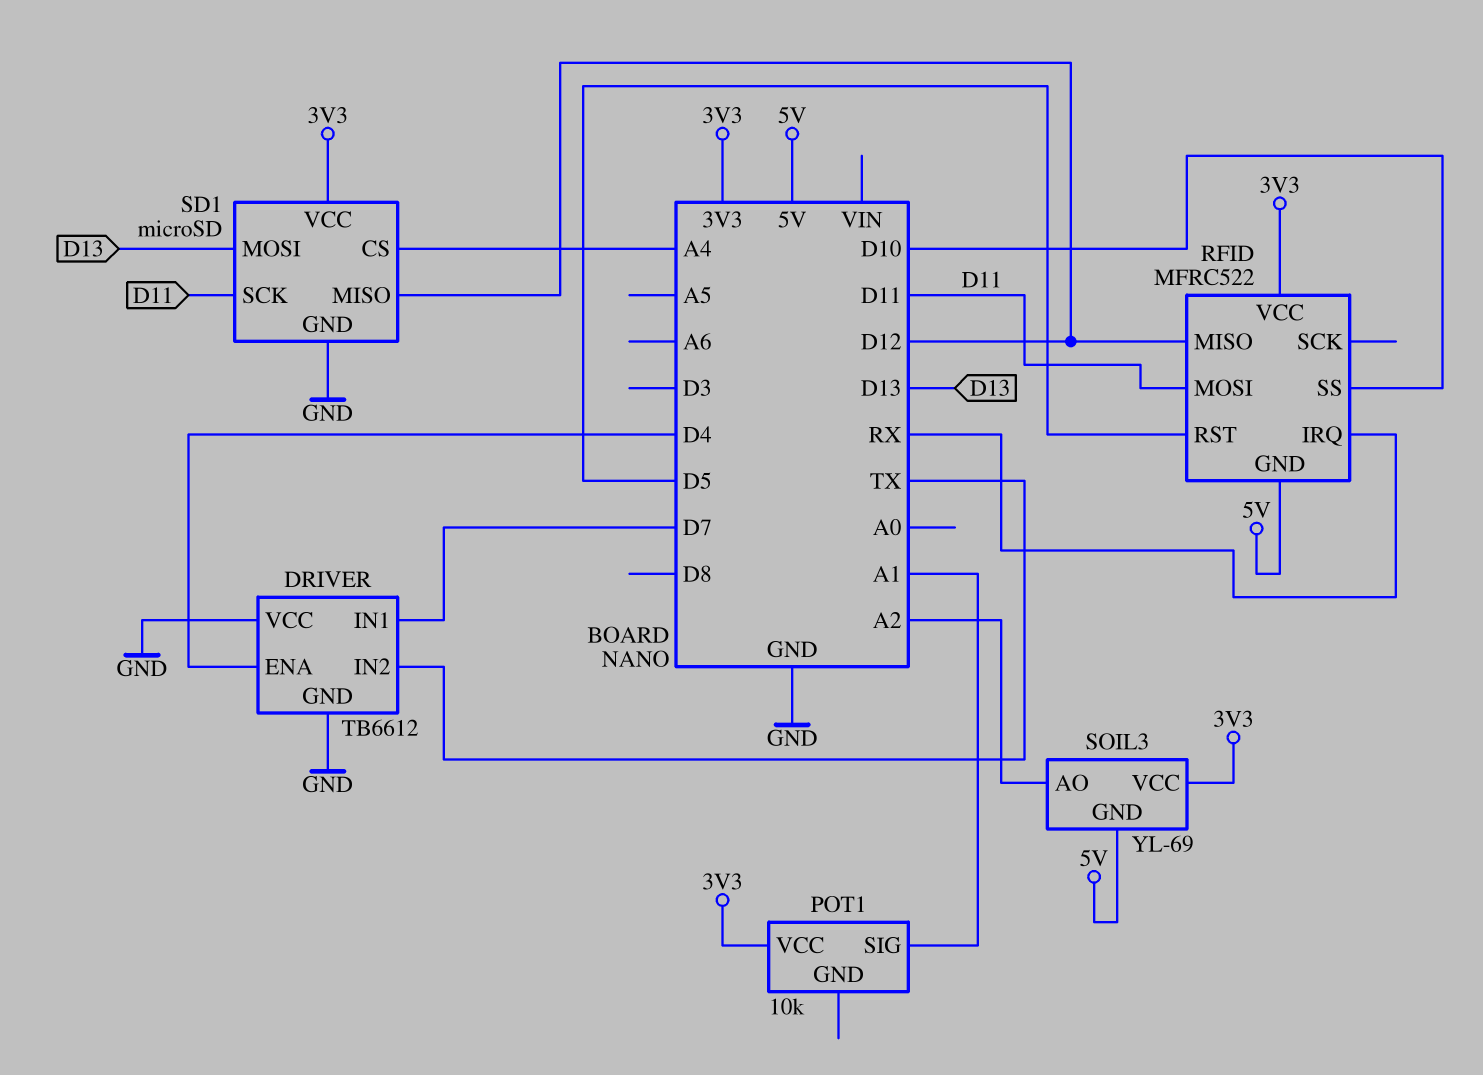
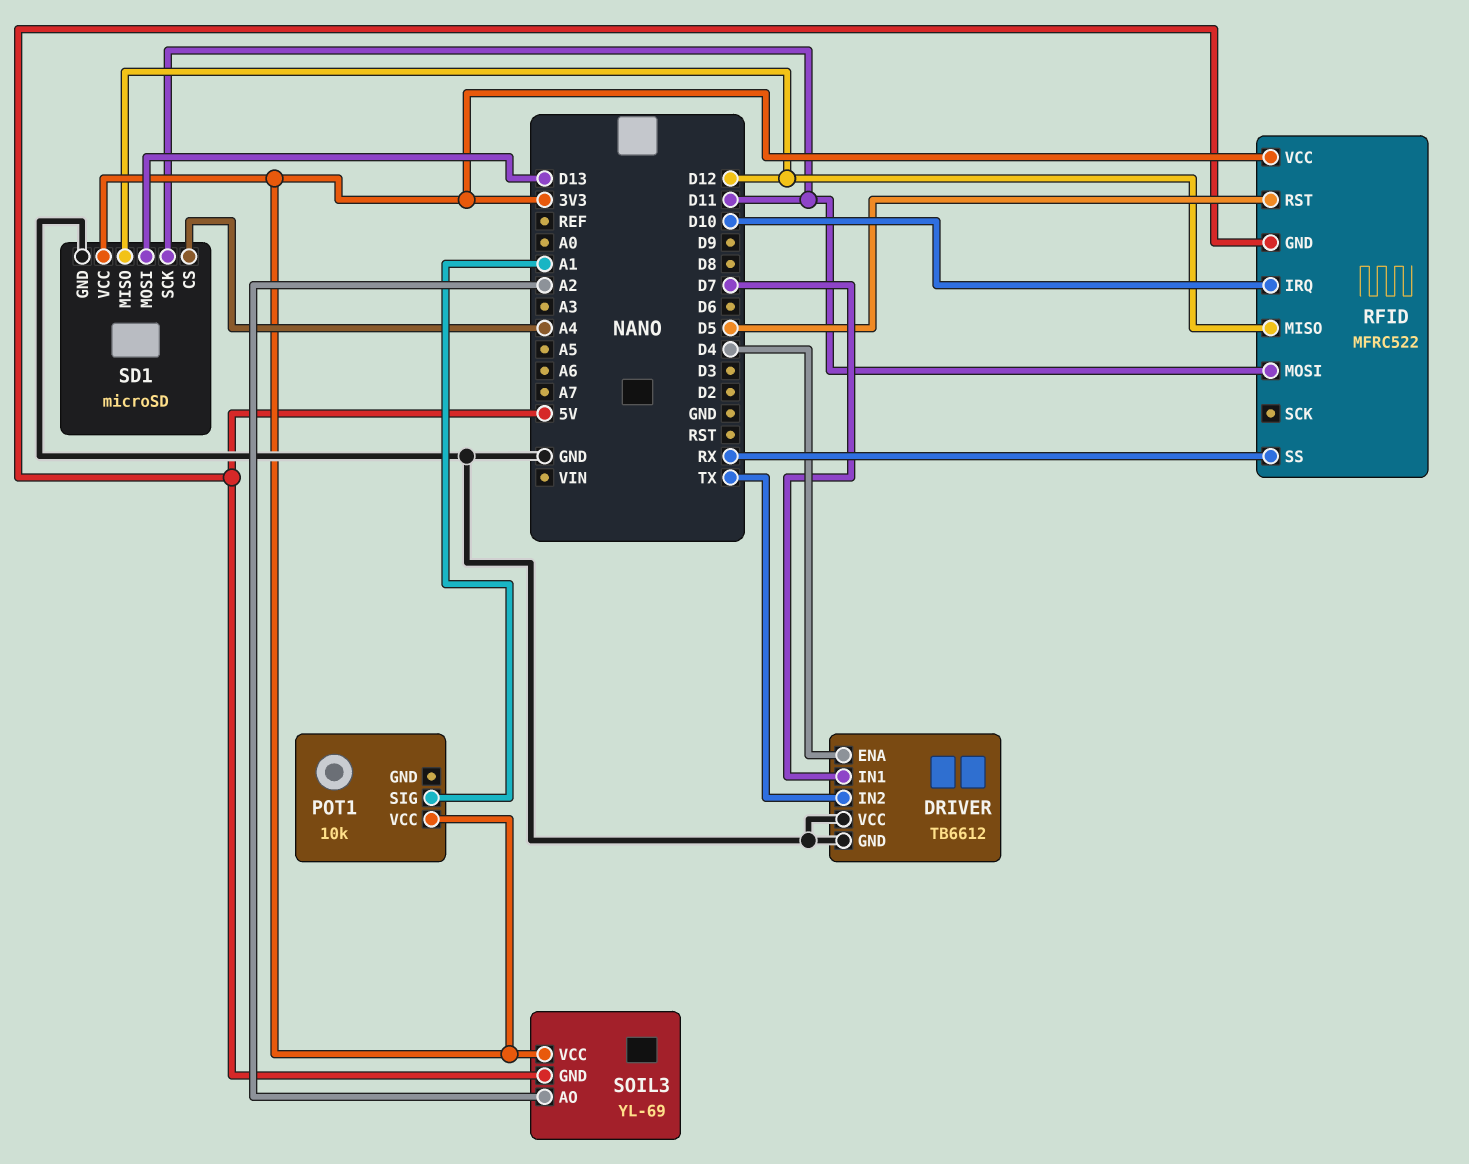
RFID pin IRQ: RX -> D10
RFID pin SS: D10 -> RX

